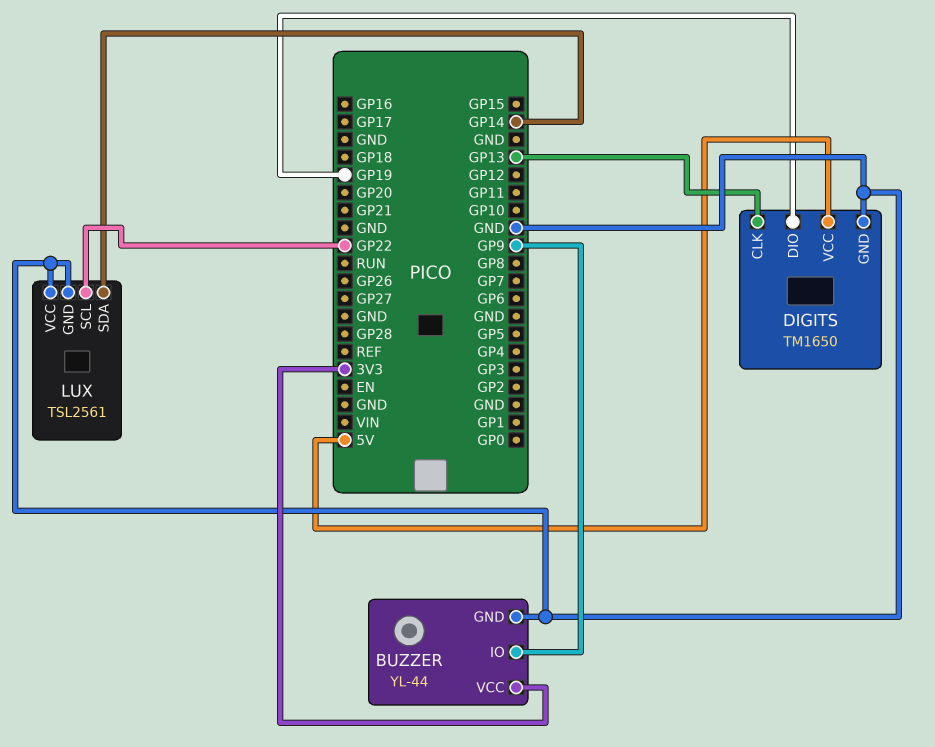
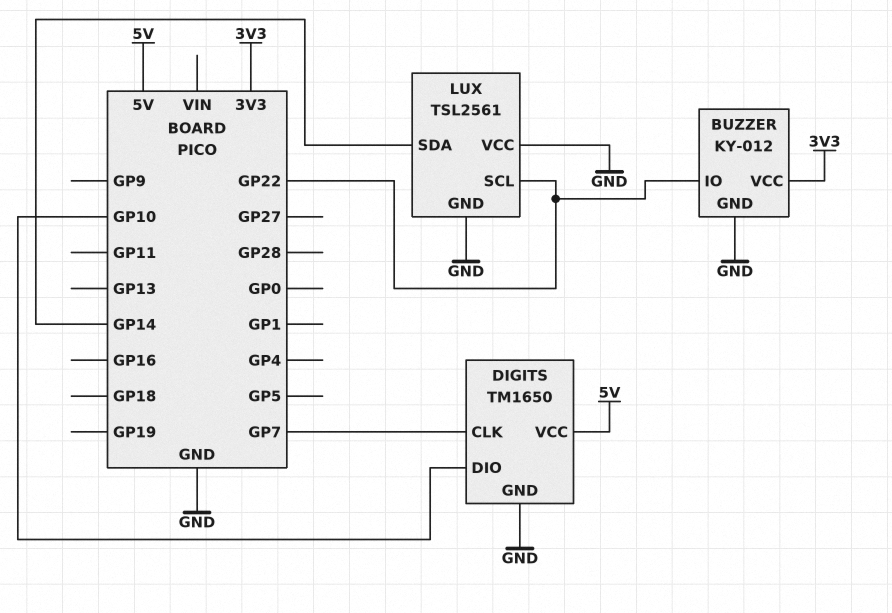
BUZZER: YL-44 -> KY-012
BUZZER pin IO: GP9 -> GP22
DIGITS pin CLK: GP13 -> GP7
DIGITS pin DIO: GP19 -> GP10

